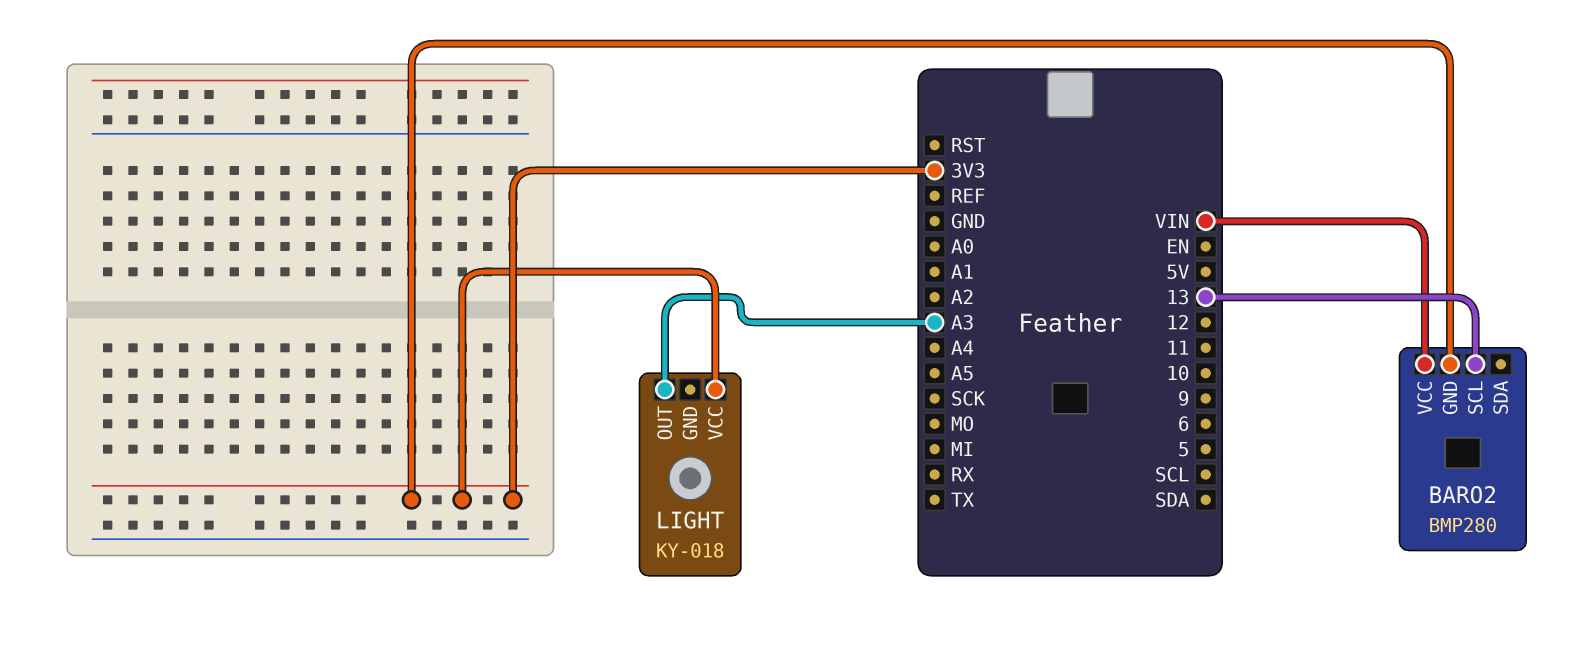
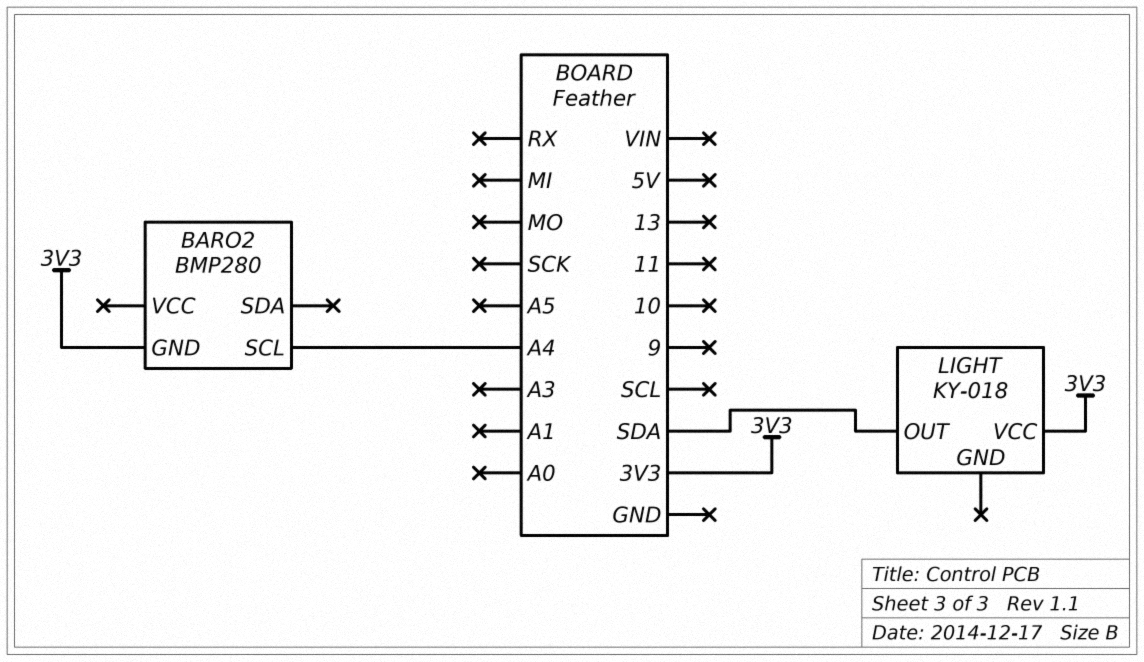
BARO2 pin SCL: 13 -> A4
BARO2 pin VCC: VIN -> none
LIGHT pin OUT: A3 -> SDA

